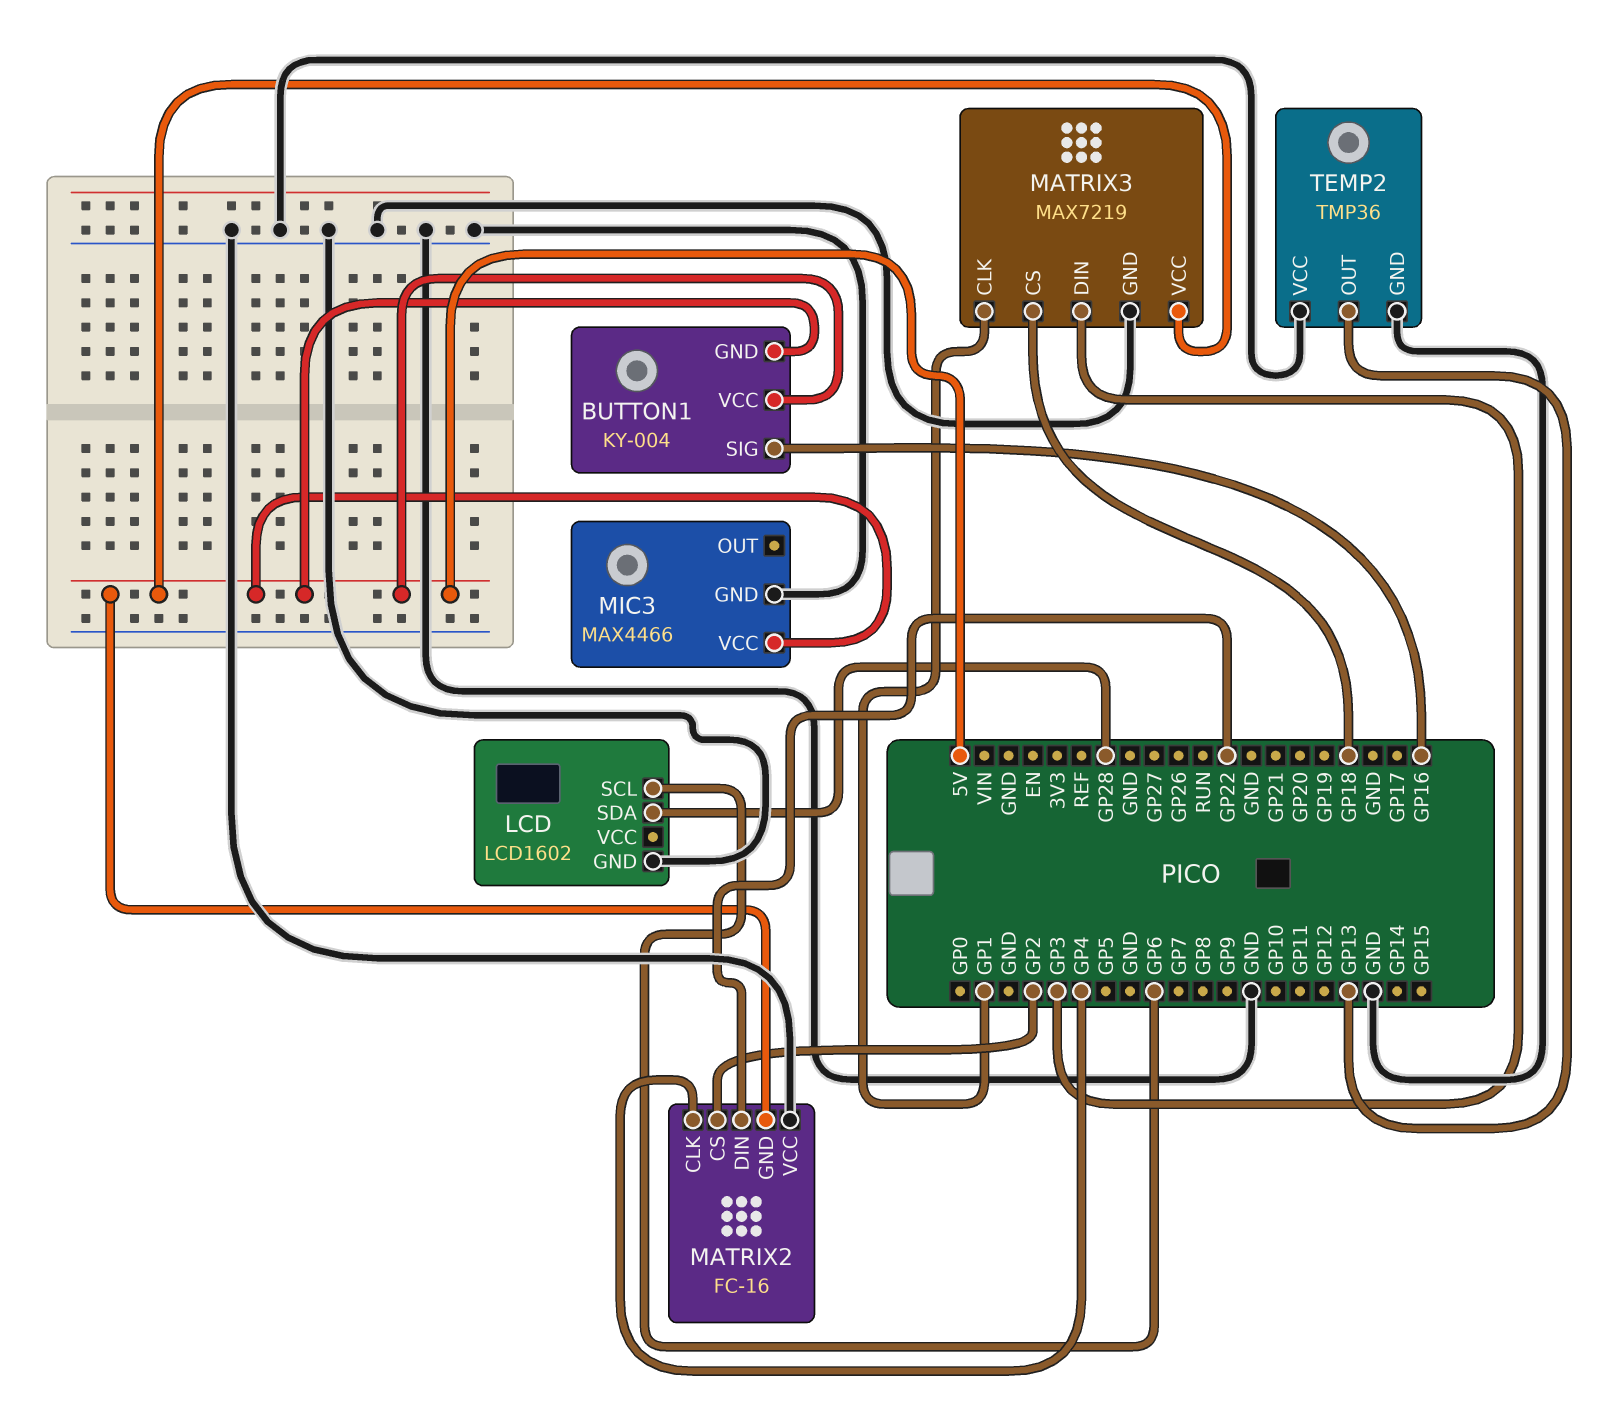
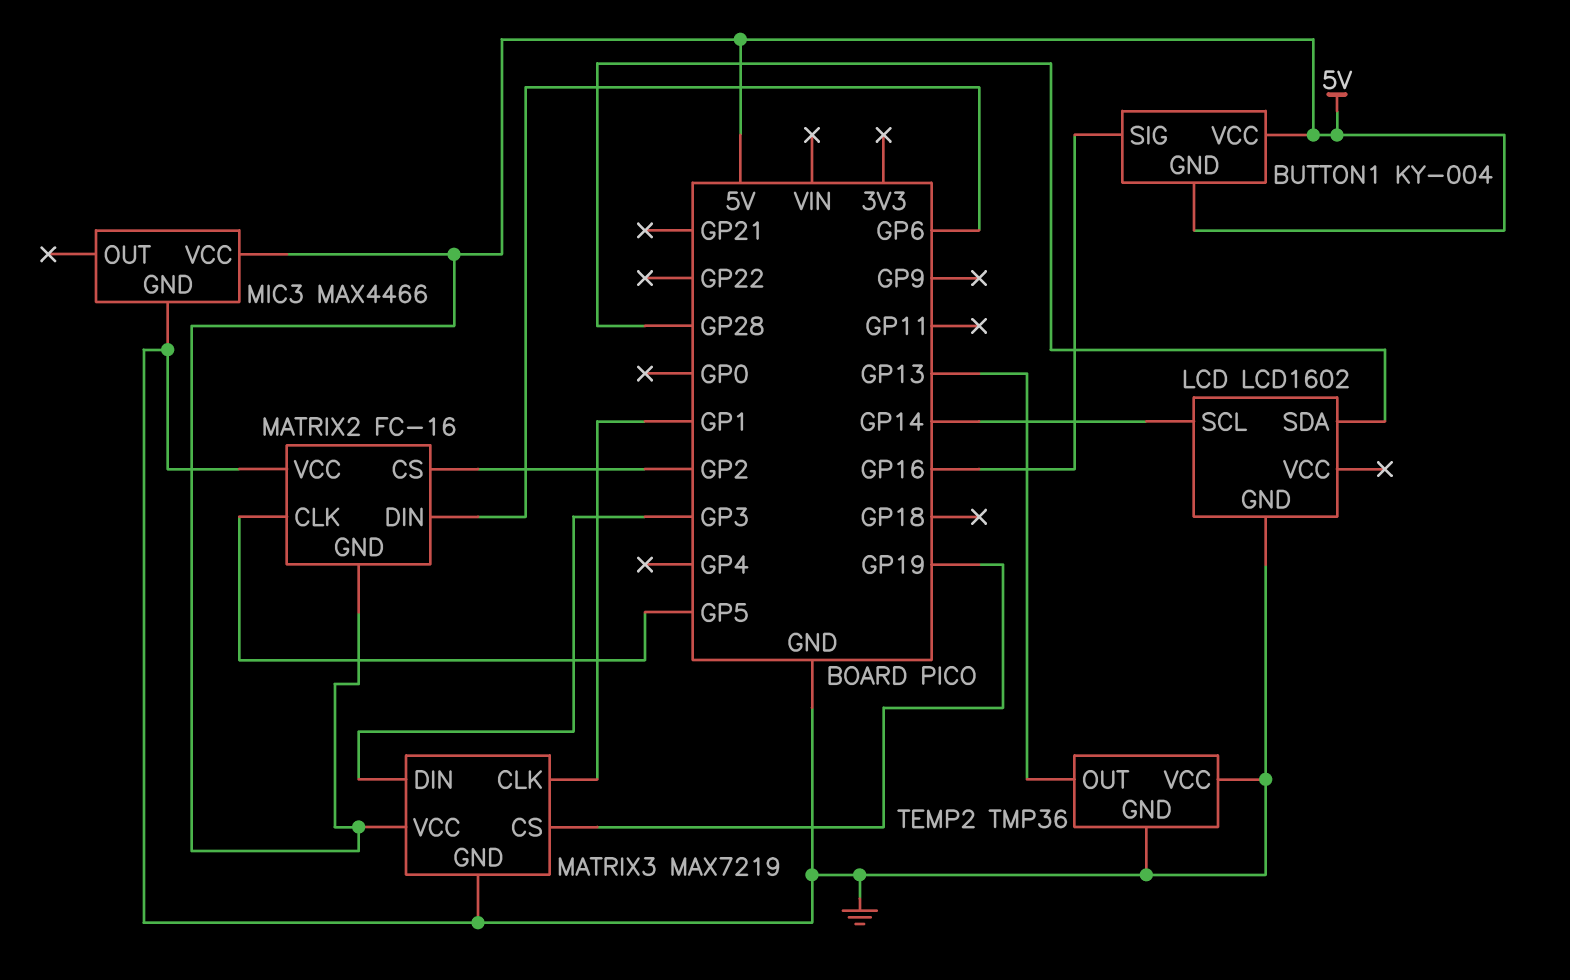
LCD pin SCL: GP6 -> GP14
MATRIX2 pin CLK: GP4 -> GP5
MATRIX2 pin DIN: GP22 -> GP6
MATRIX3 pin CS: GP18 -> GP19

